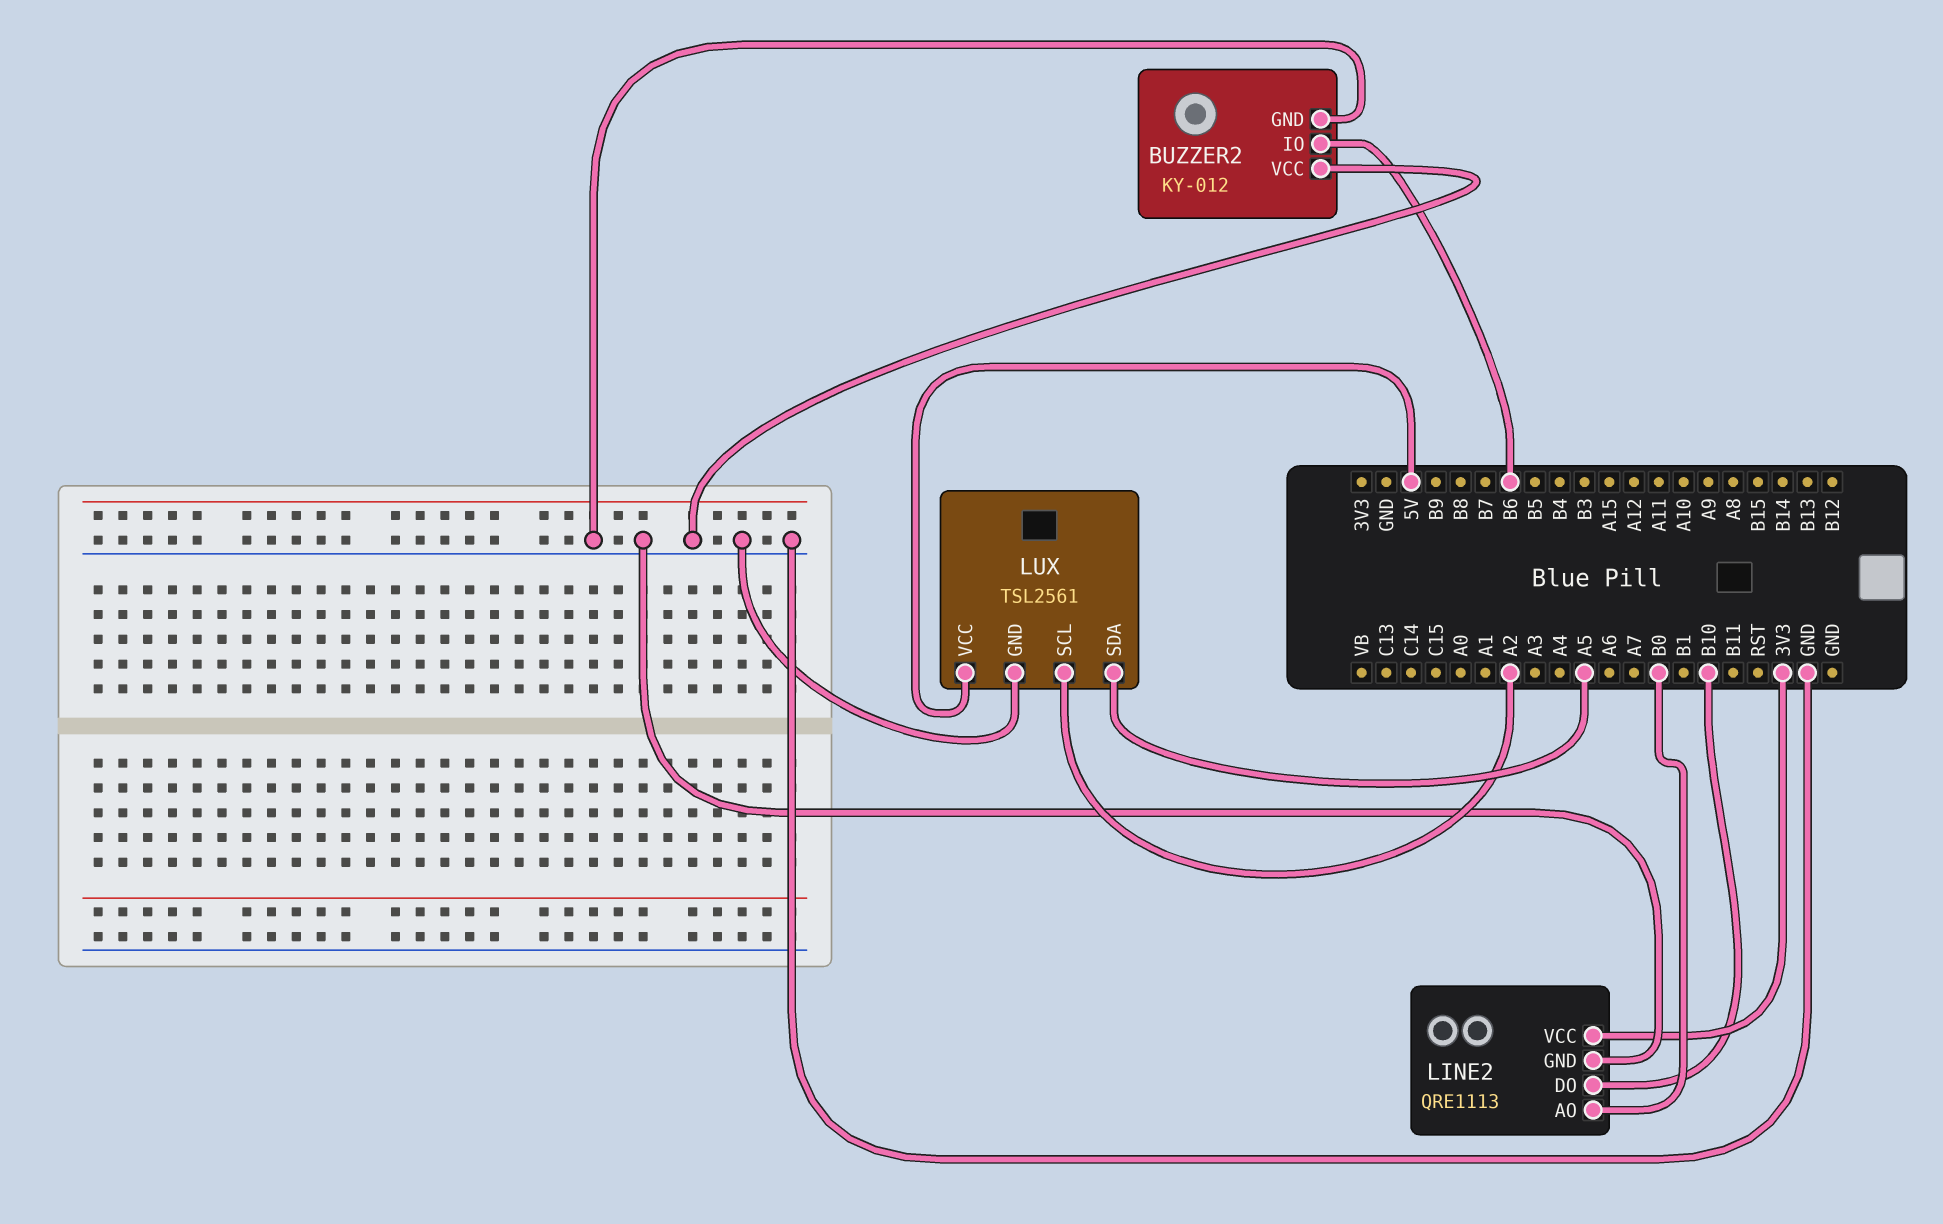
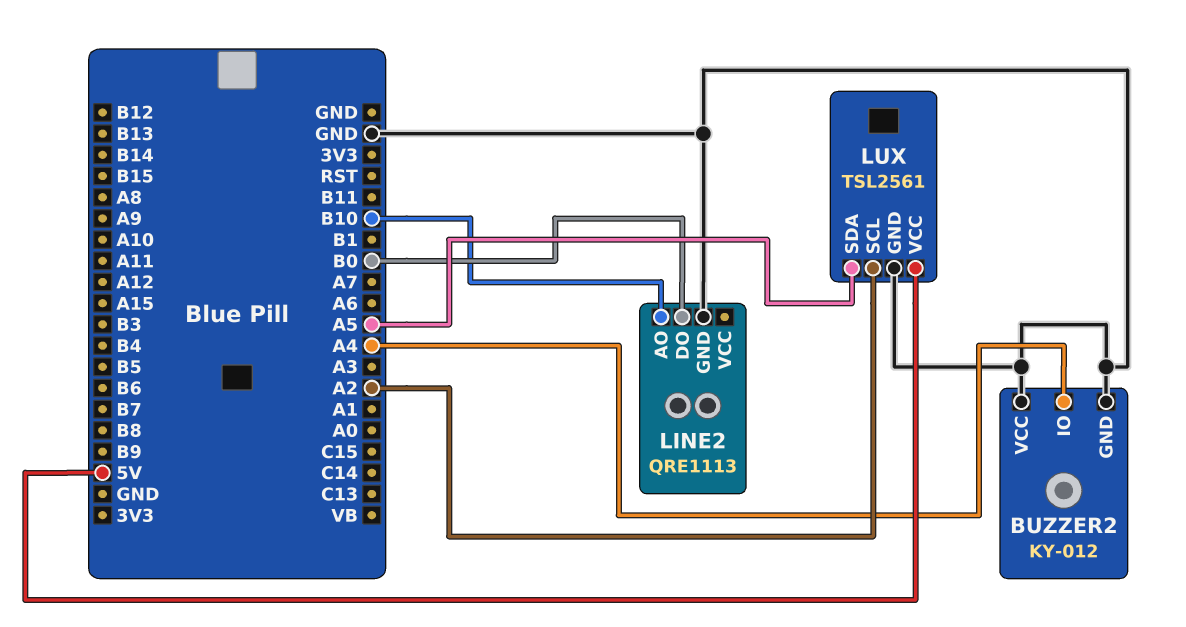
BUZZER2 pin IO: B6 -> A4
LINE2 pin AO: B0 -> B10
LINE2 pin DO: B10 -> B0
LINE2 pin VCC: 3V3 -> none

